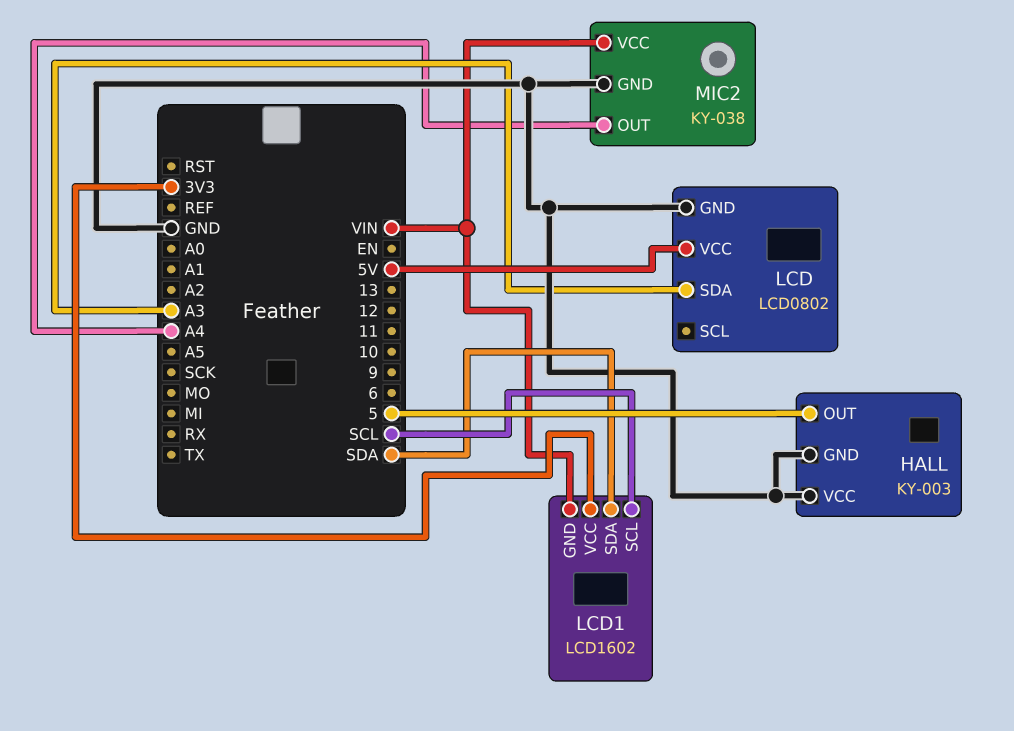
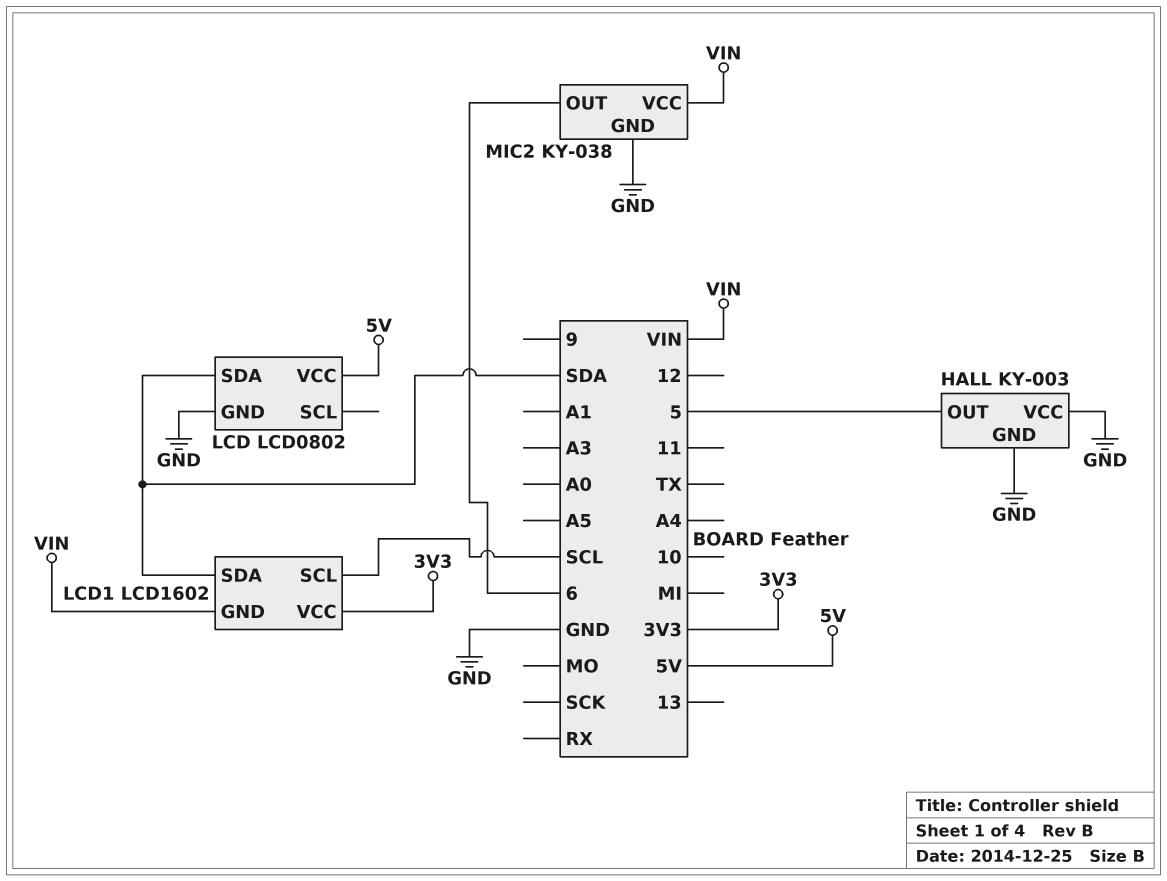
LCD pin SDA: A3 -> SDA
MIC2 pin OUT: A4 -> 6

